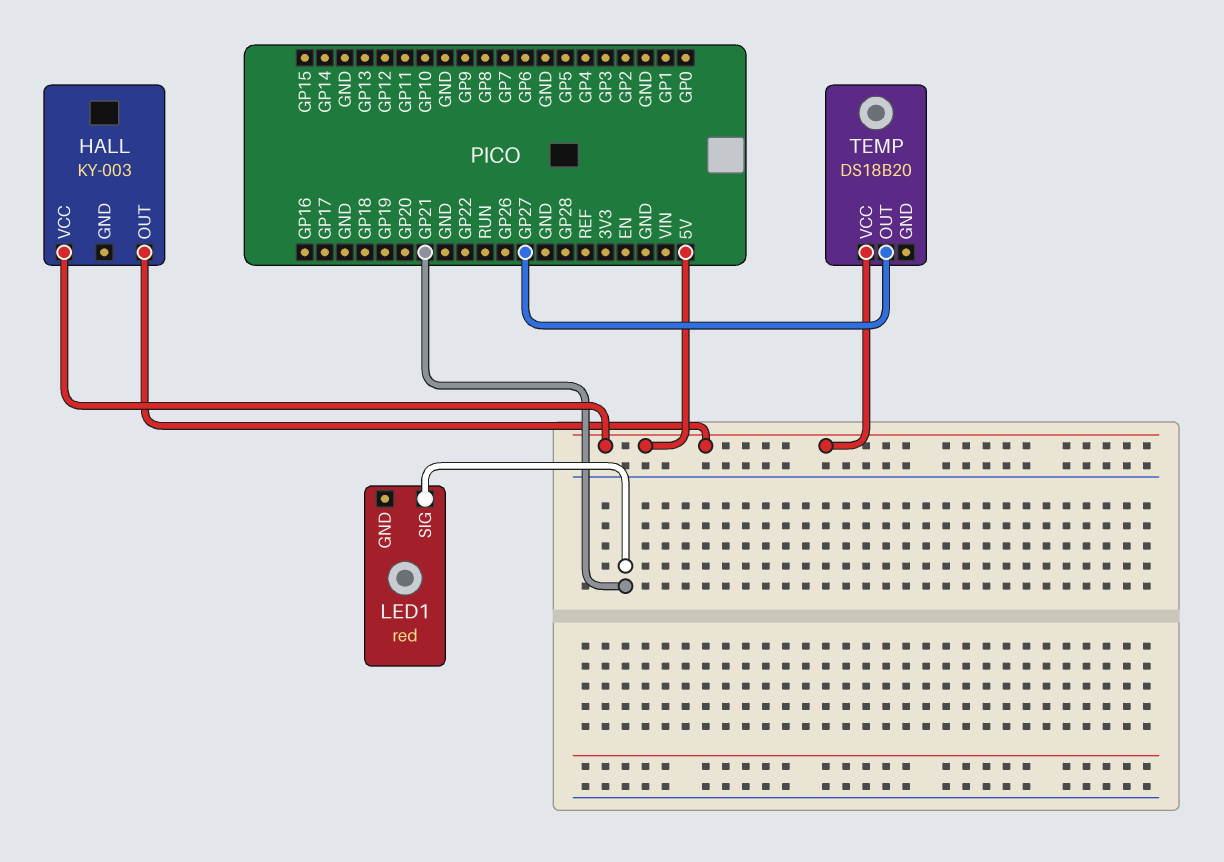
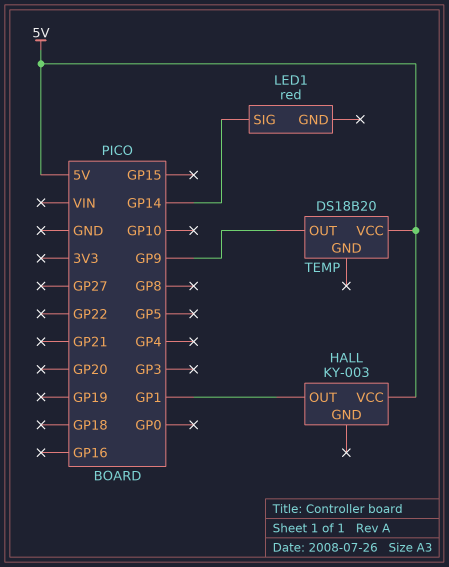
HALL pin OUT: 5V -> GP1
LED1 pin SIG: GP21 -> GP14
TEMP pin OUT: GP27 -> GP9

